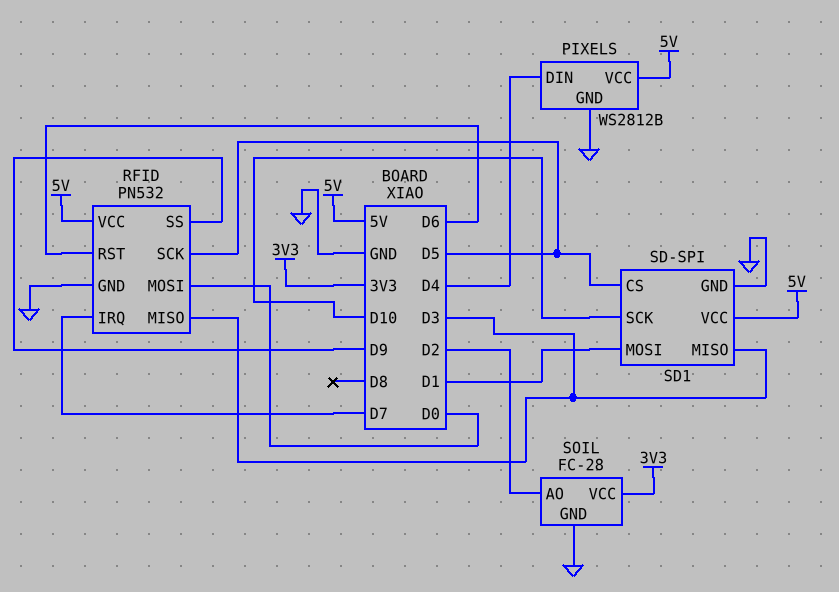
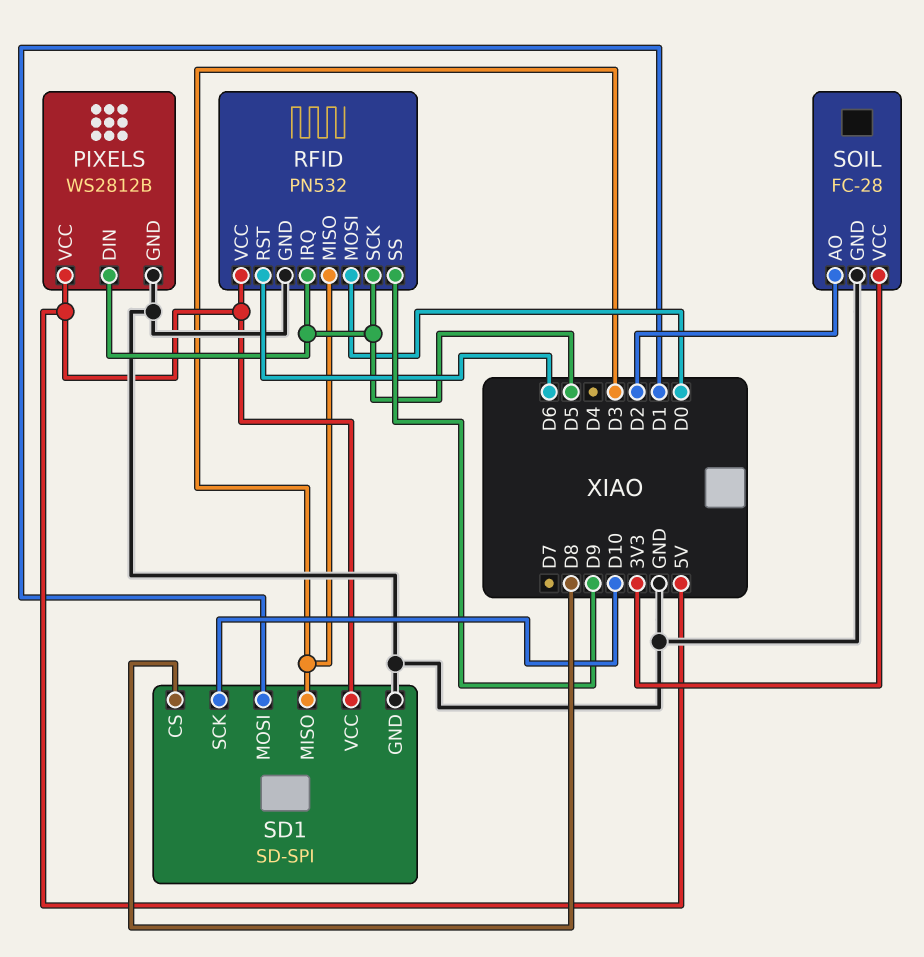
PIXELS pin DIN: D4 -> D5
RFID pin IRQ: D7 -> D5
SD1 pin CS: D5 -> D8

